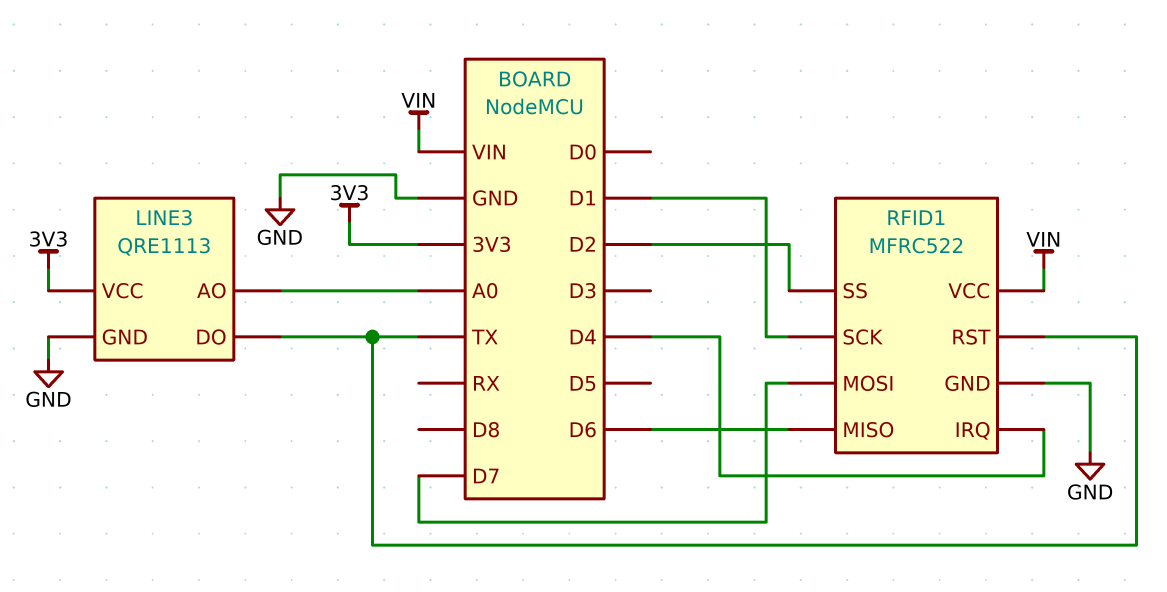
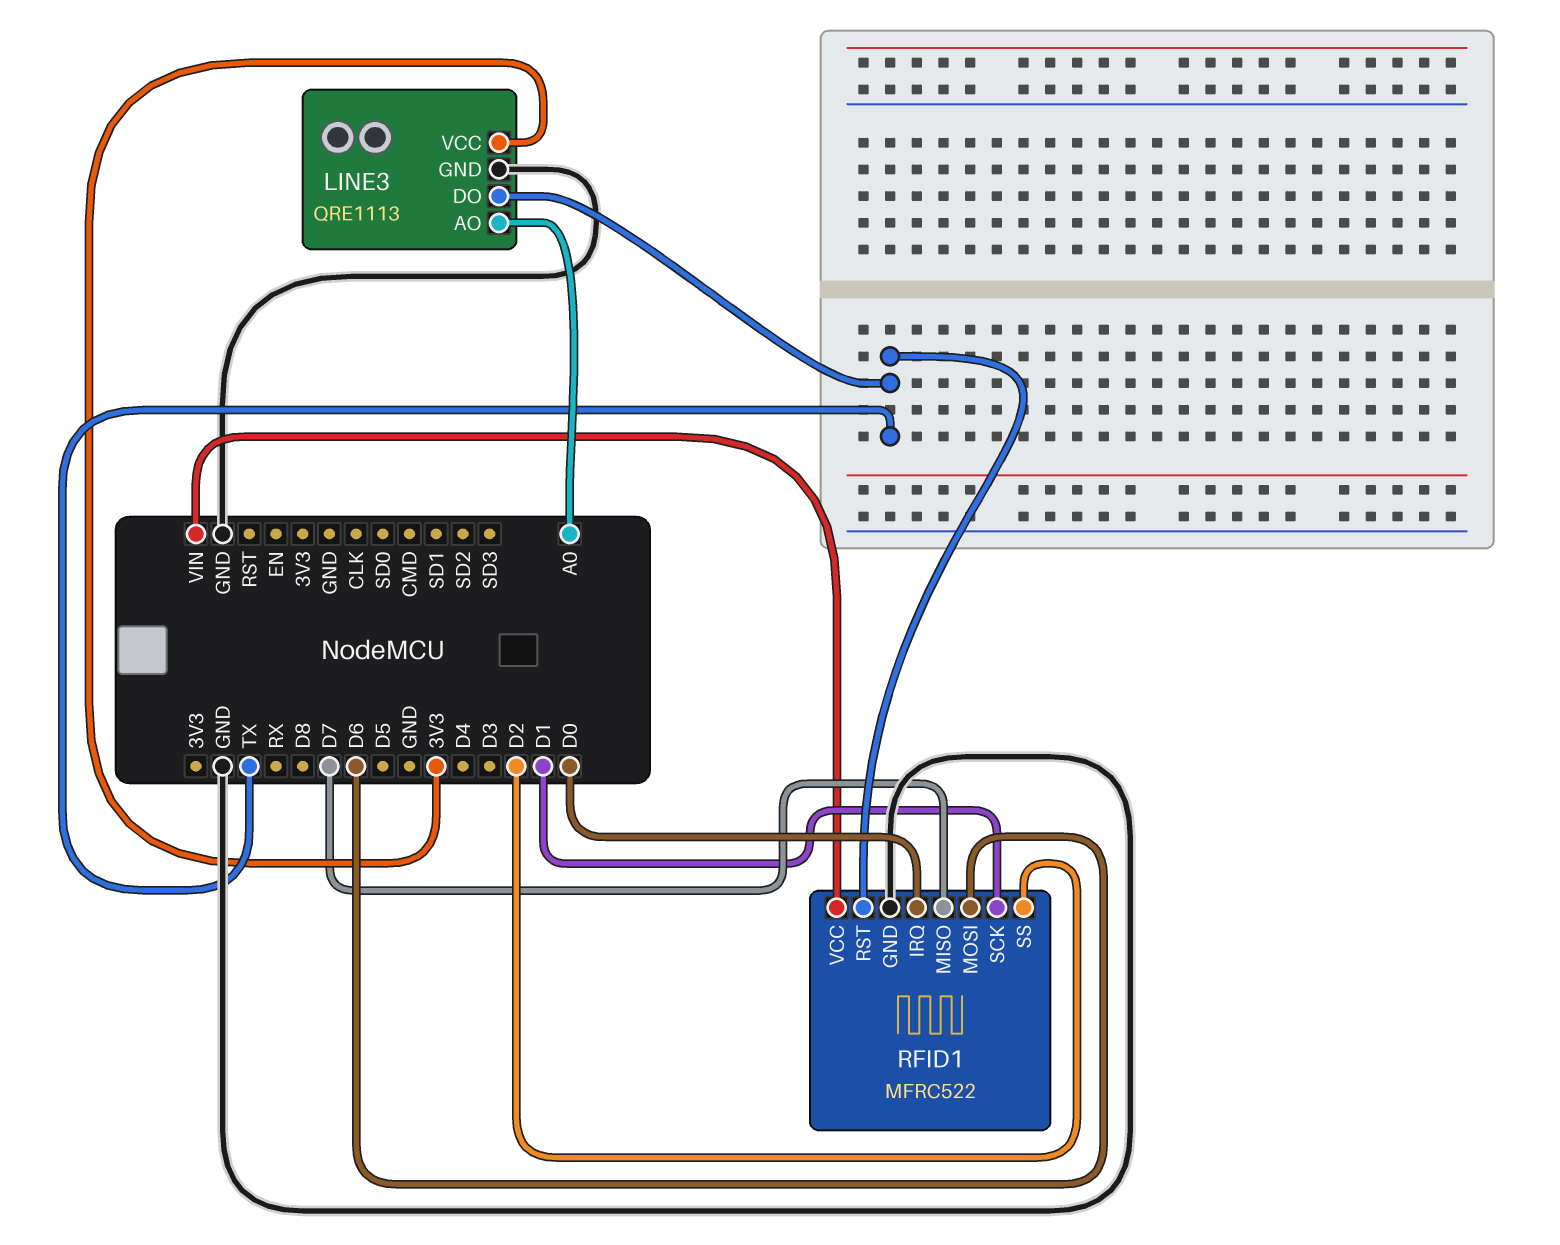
RFID1 pin IRQ: D4 -> D0
RFID1 pin MISO: D6 -> D7
RFID1 pin MOSI: D7 -> D6

